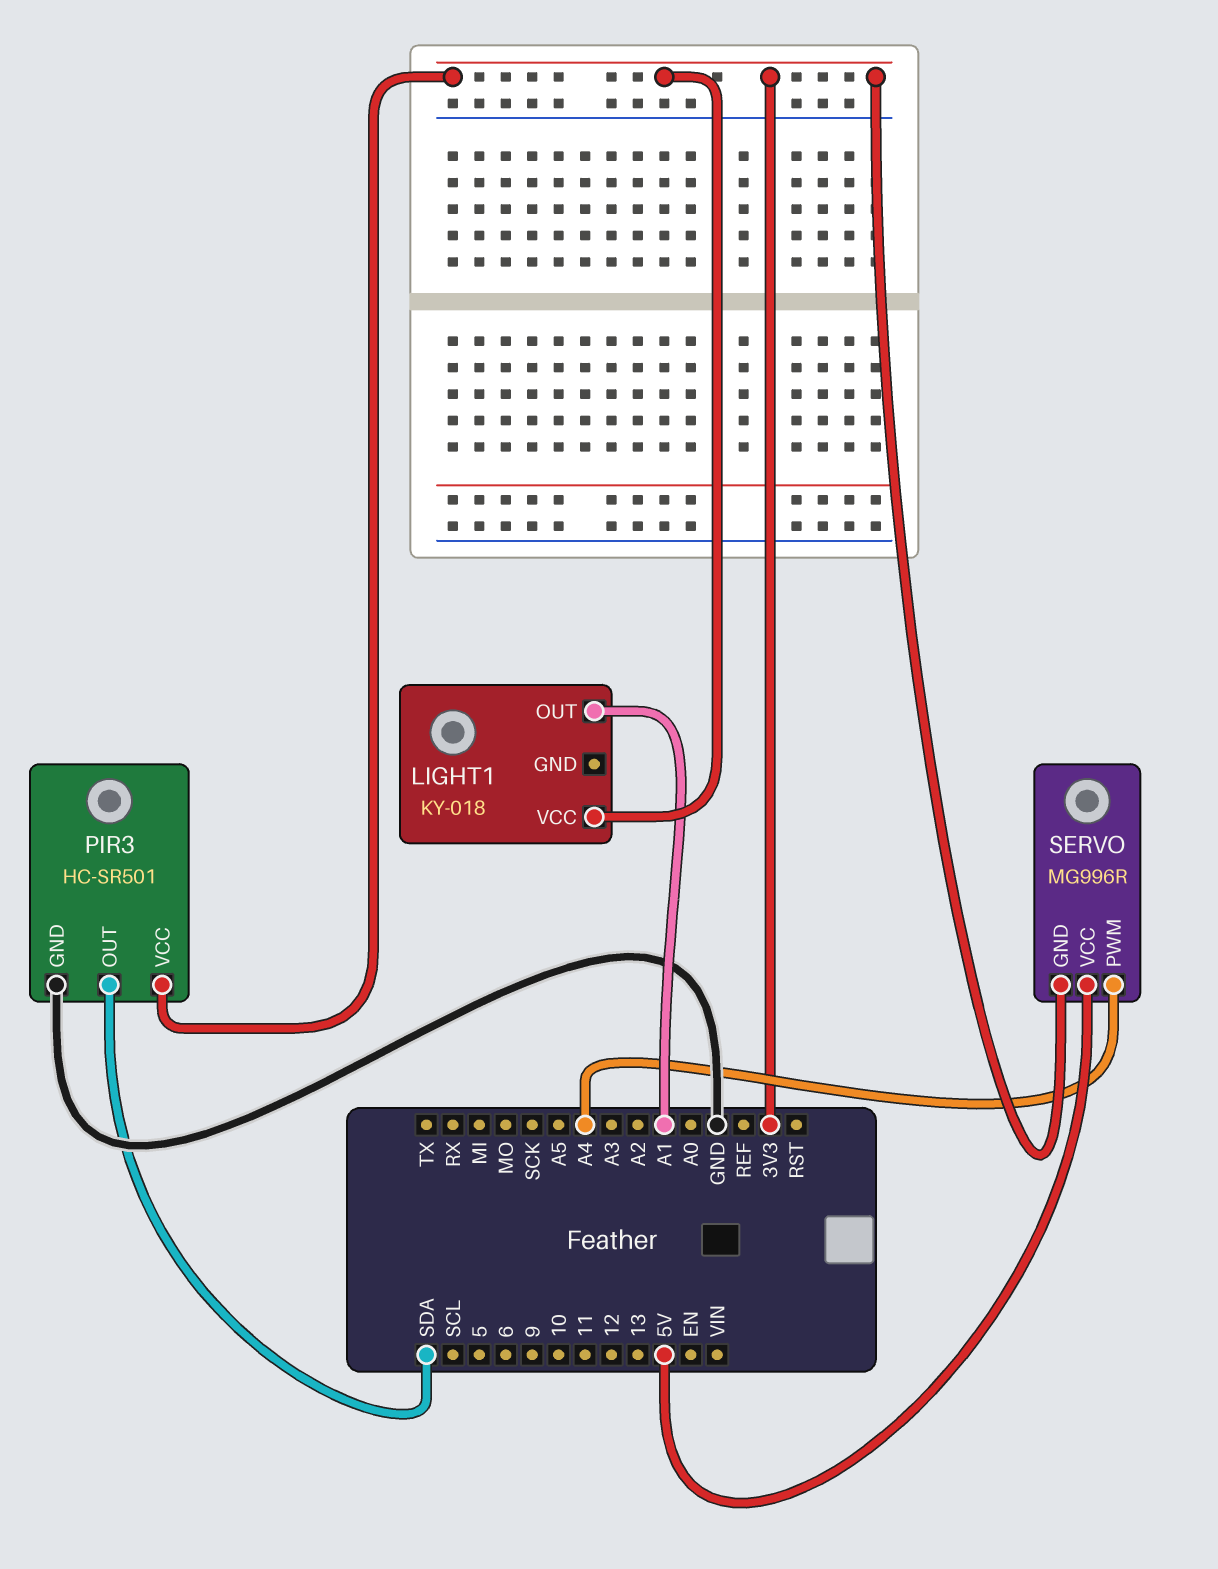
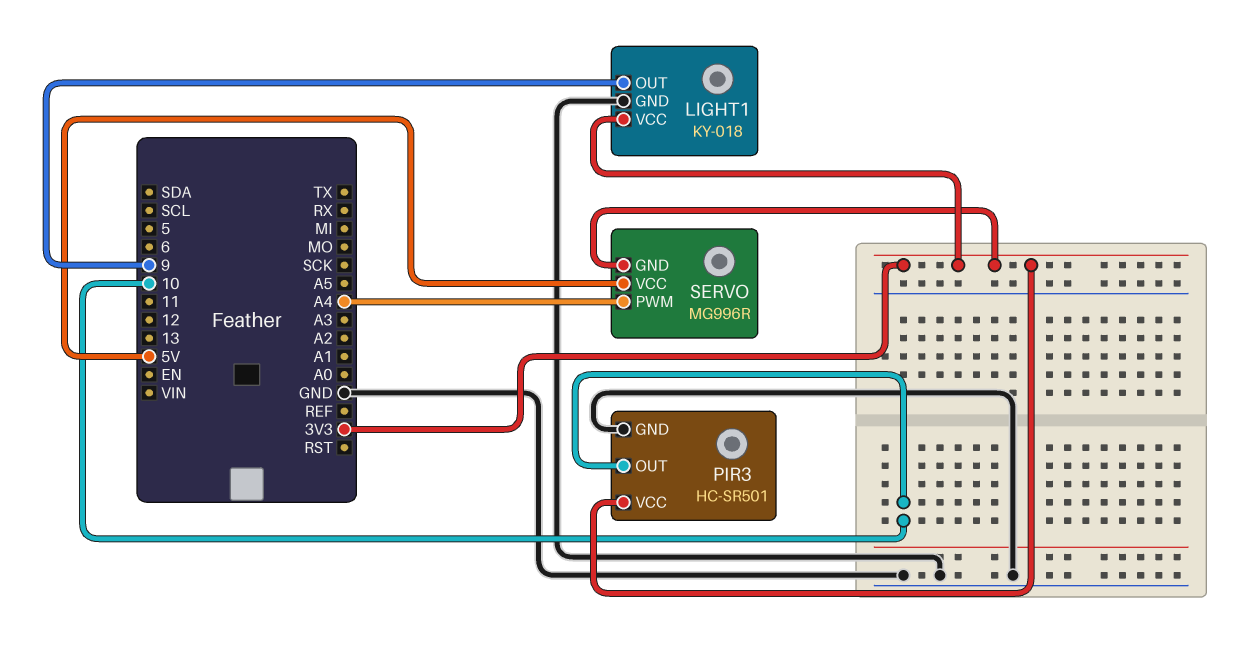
LIGHT1 pin GND: none -> GND
LIGHT1 pin OUT: A1 -> 9
PIR3 pin OUT: SDA -> 10

